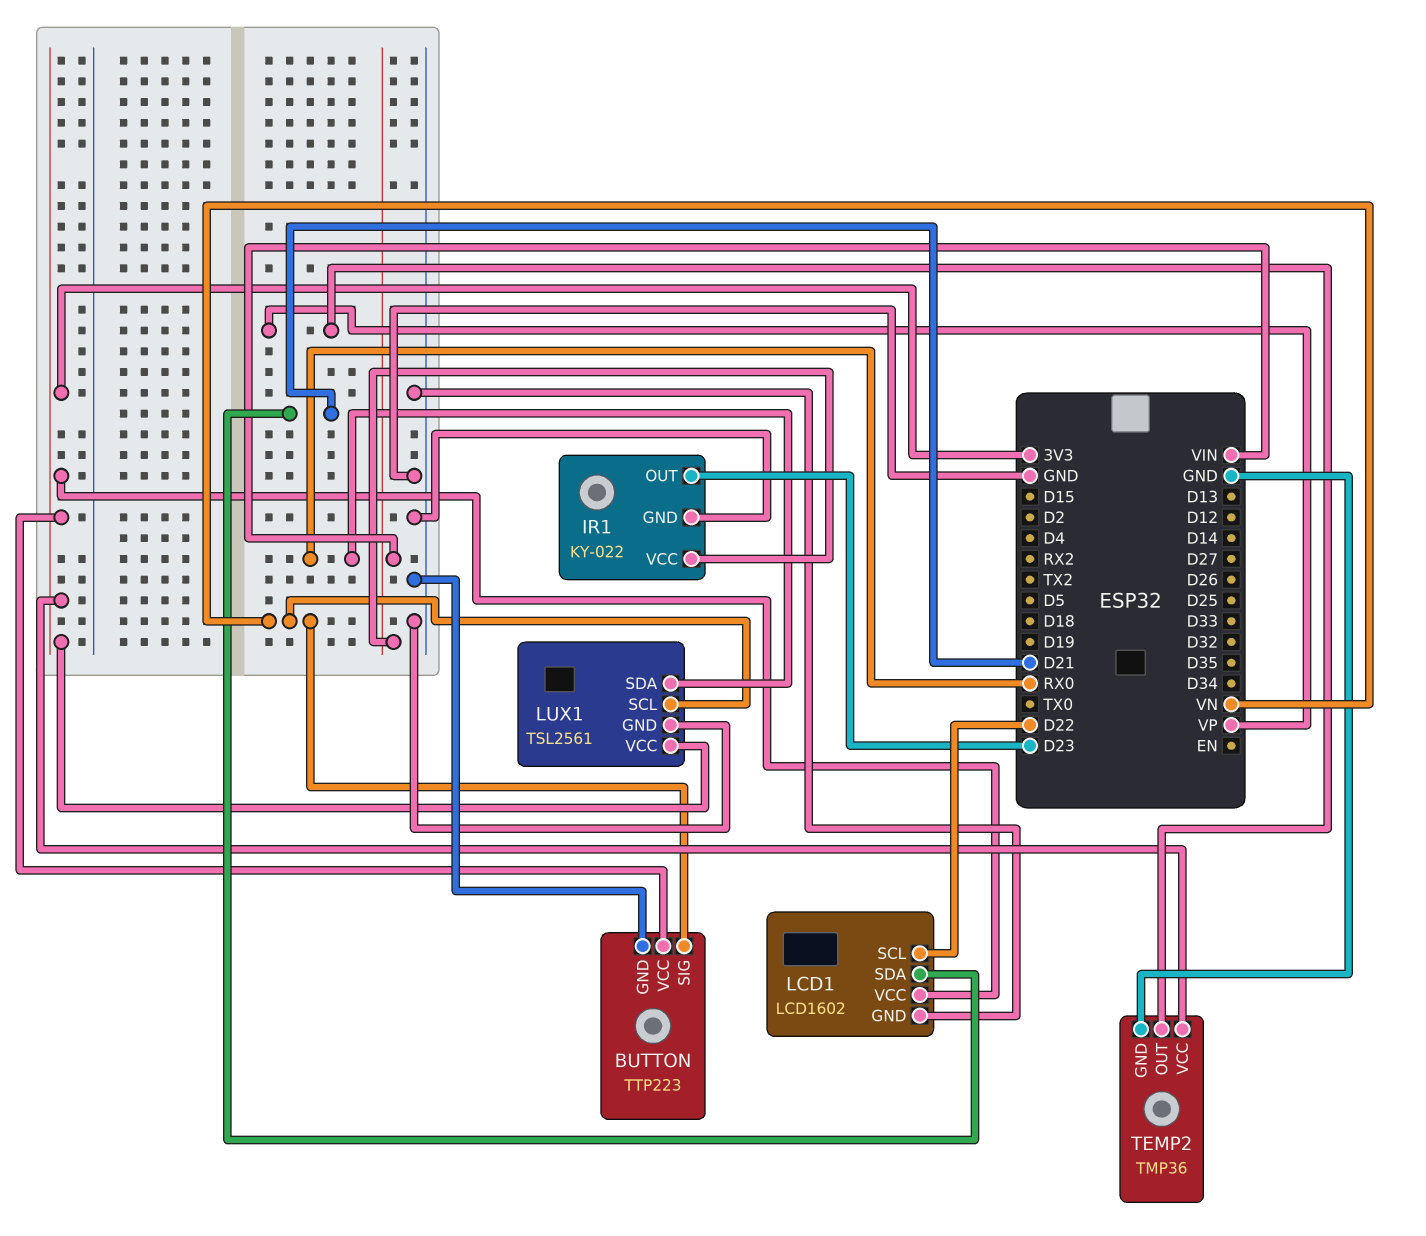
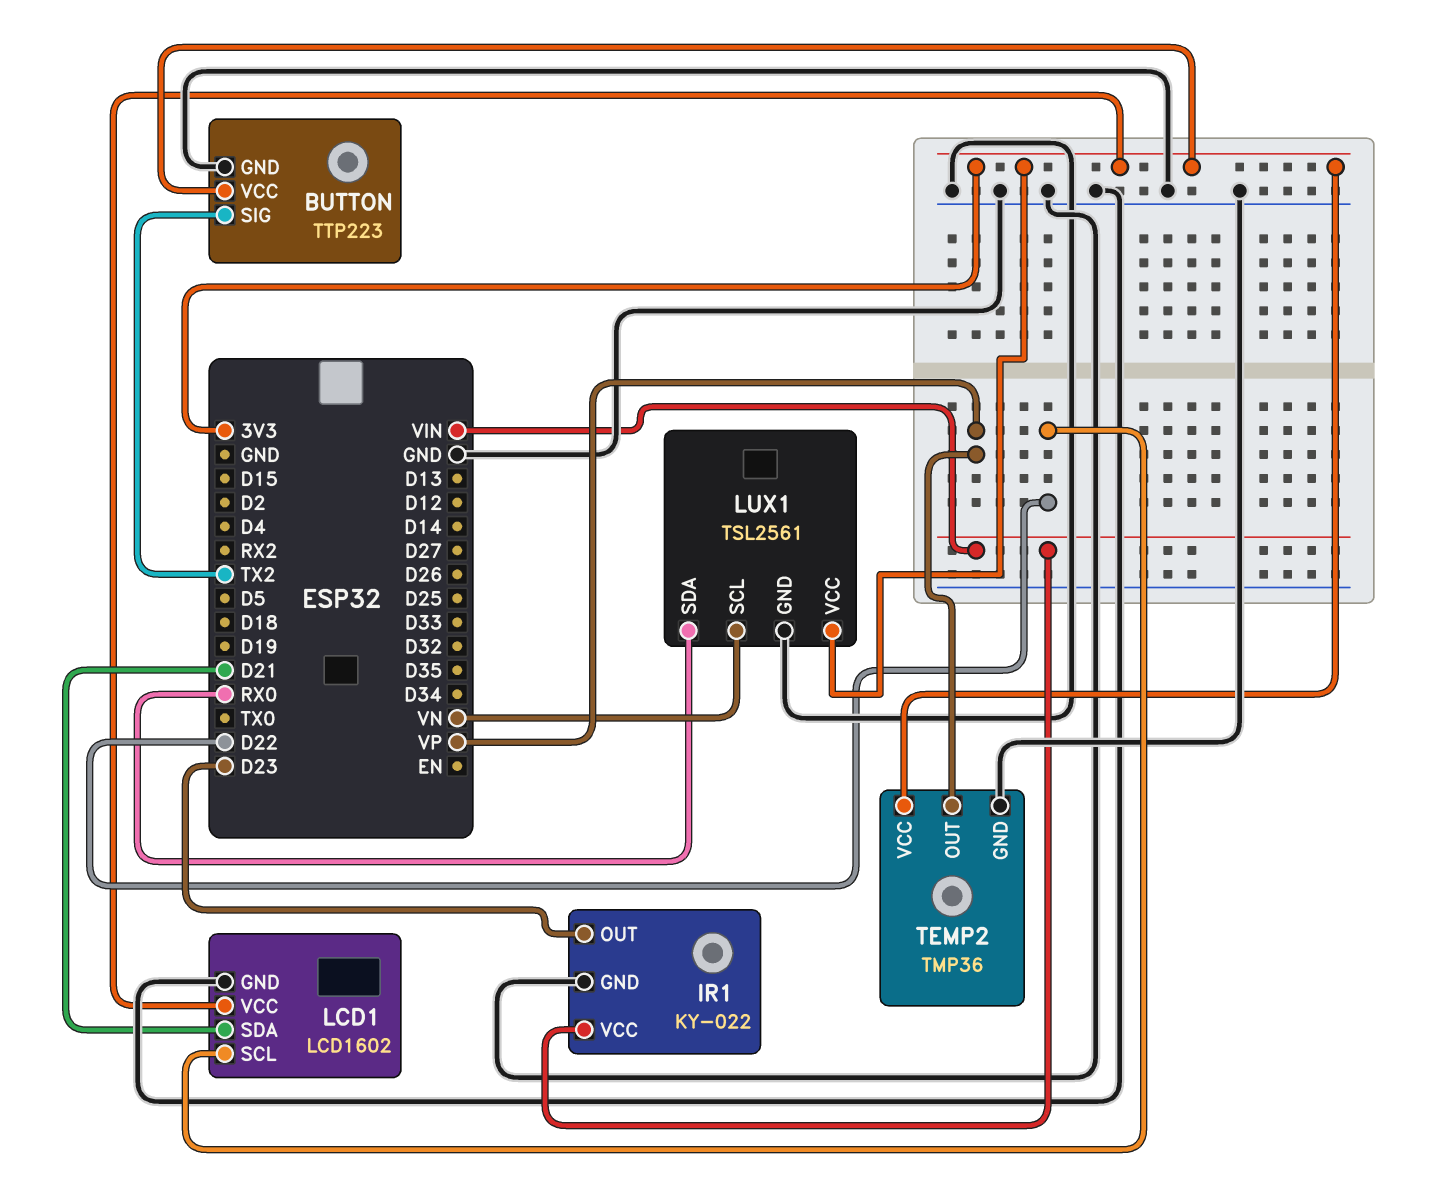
BUTTON pin SIG: VN -> TX2

